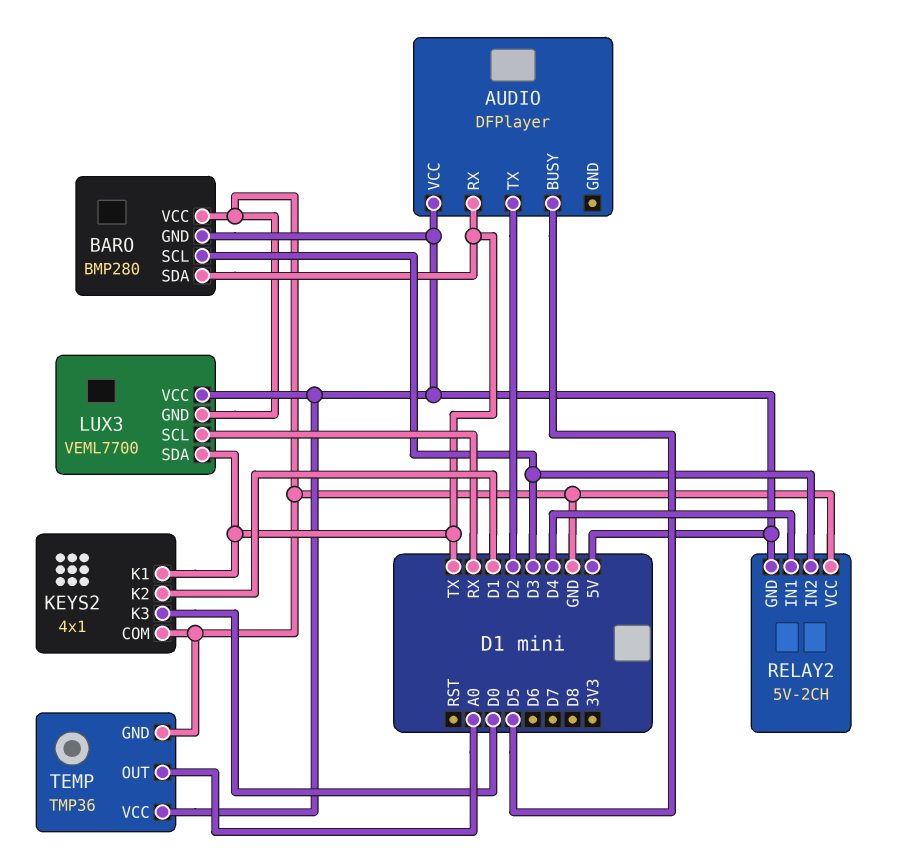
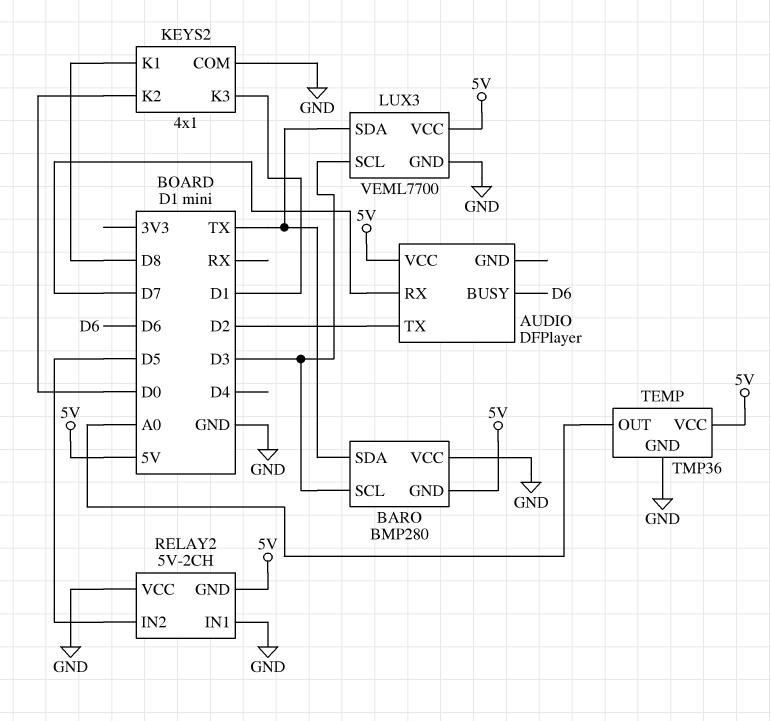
AUDIO pin BUSY: D5 -> D6
AUDIO pin RX: TX -> D7
KEYS2 pin K1: TX -> D8
KEYS2 pin K2: D1 -> D0
KEYS2 pin K3: D0 -> D1
LUX3 pin SCL: RX -> D3
RELAY2 pin IN1: D4 -> GND
RELAY2 pin IN2: D3 -> D5

